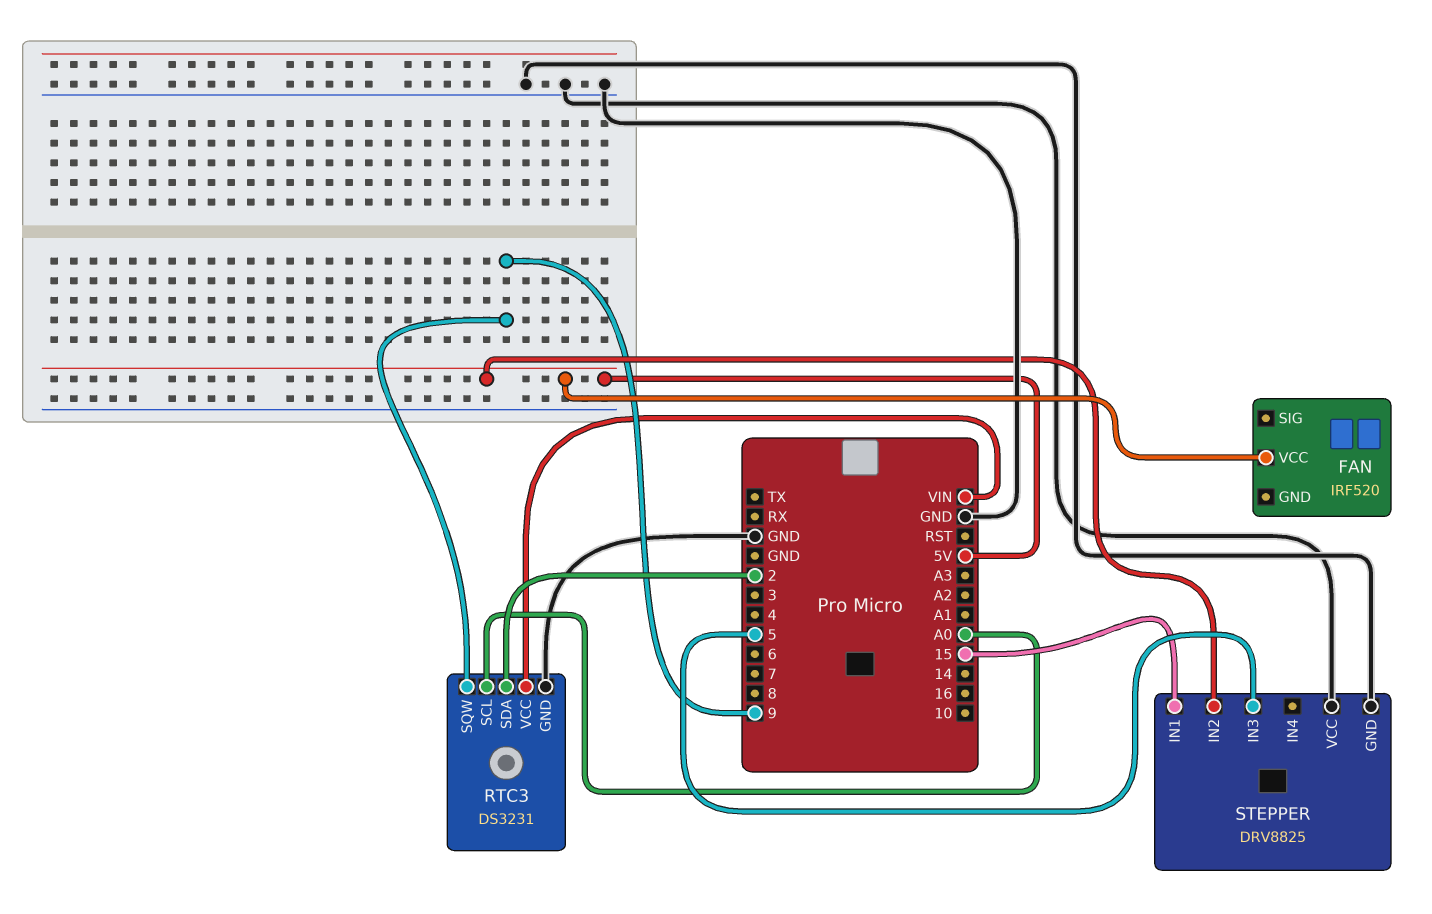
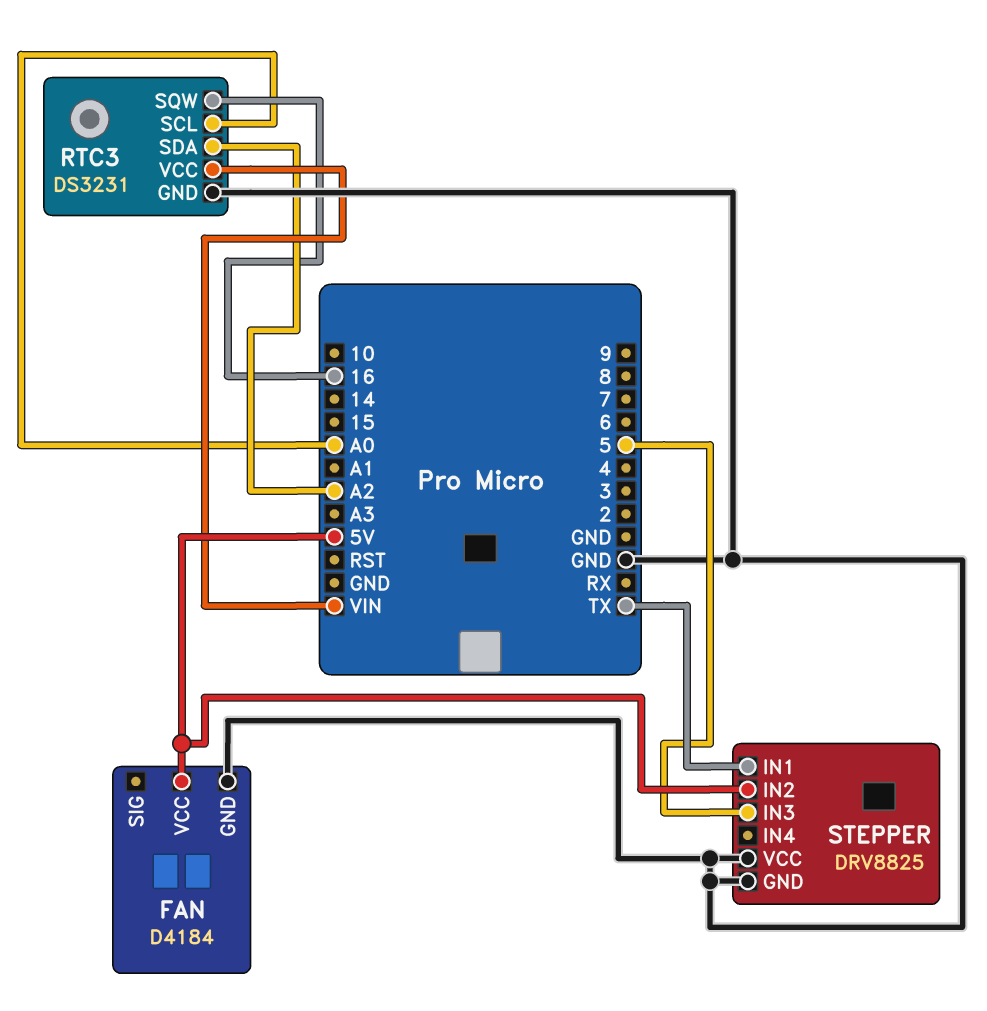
FAN: IRF520 -> D4184
FAN pin GND: none -> GND
RTC3 pin SDA: 2 -> A2
RTC3 pin SQW: 9 -> 16
STEPPER pin IN1: 15 -> TX

